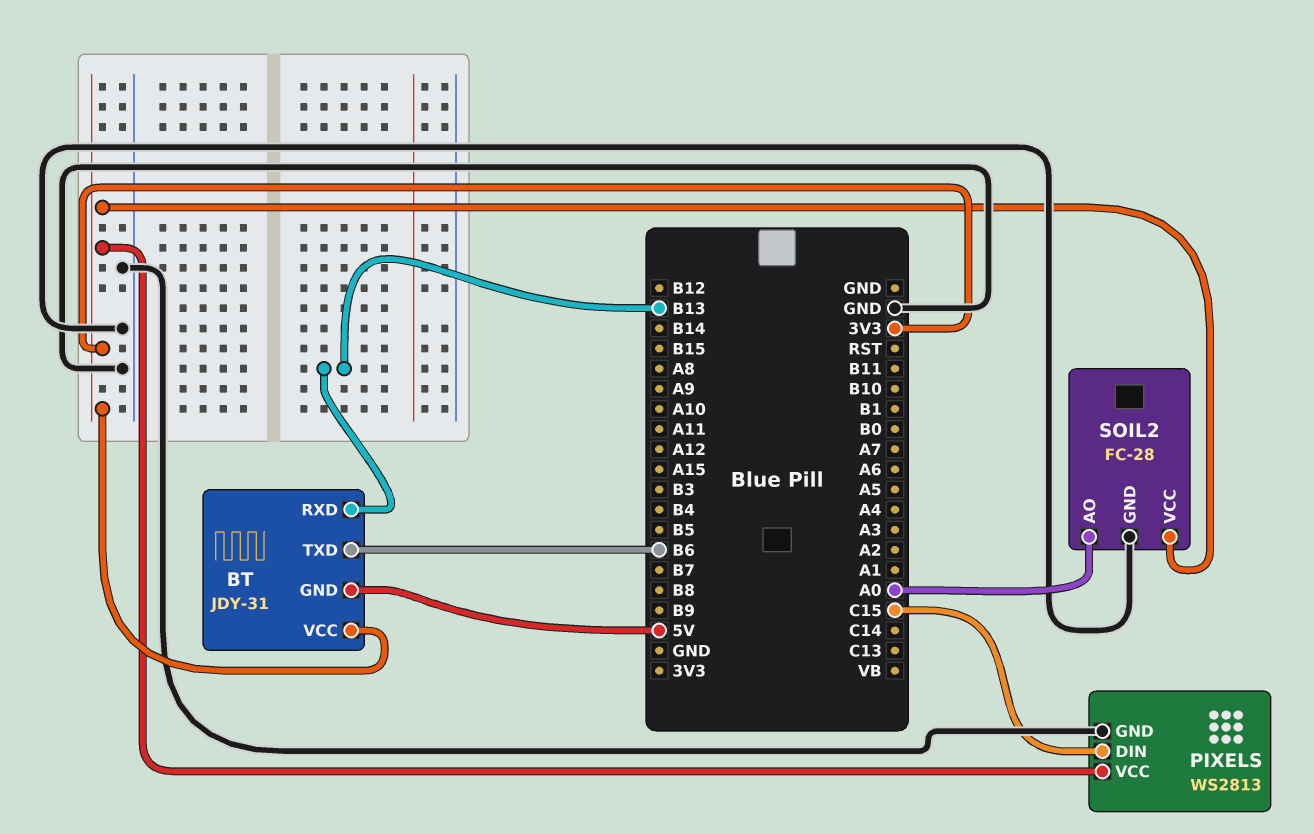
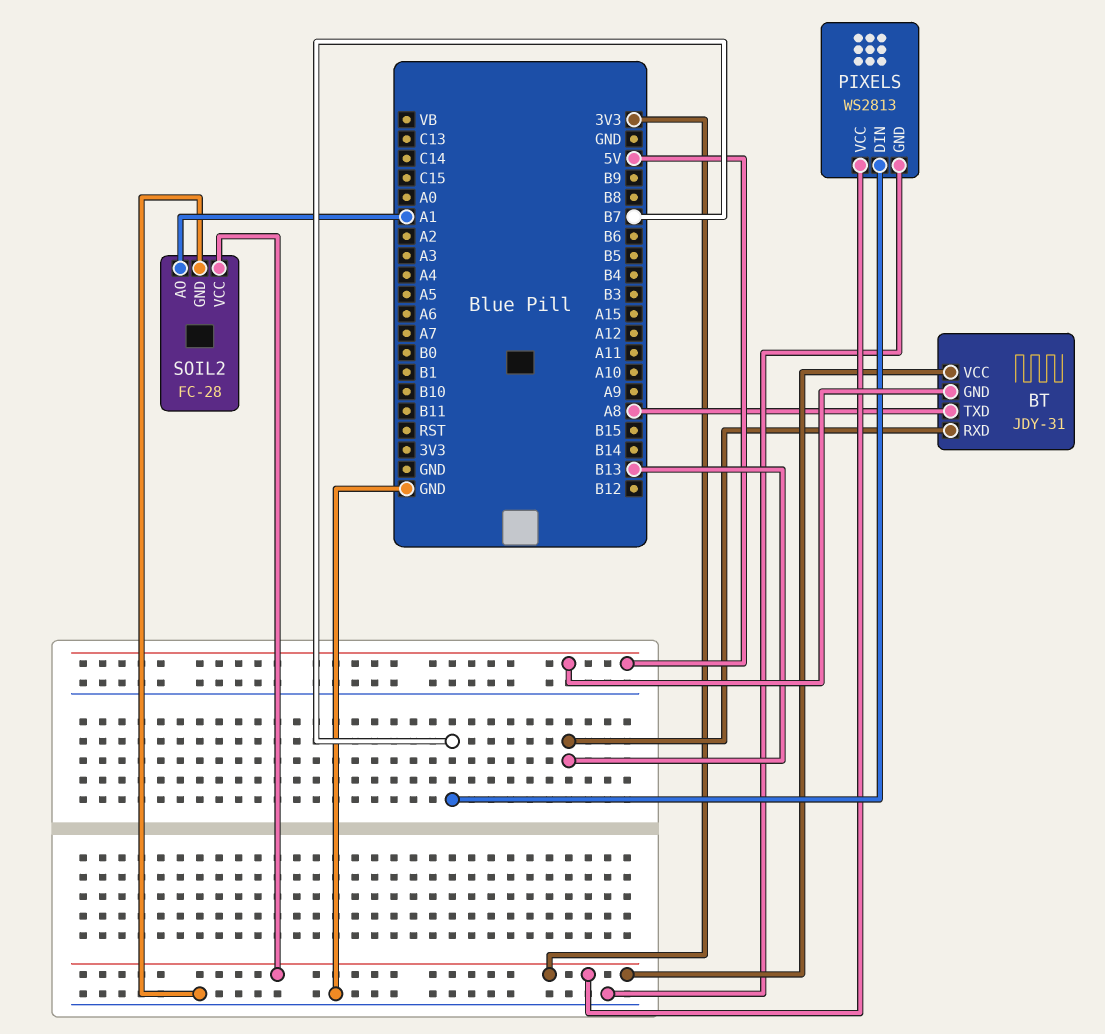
BT pin TXD: B6 -> A8
PIXELS pin DIN: C15 -> B7
SOIL2 pin AO: A0 -> A1

